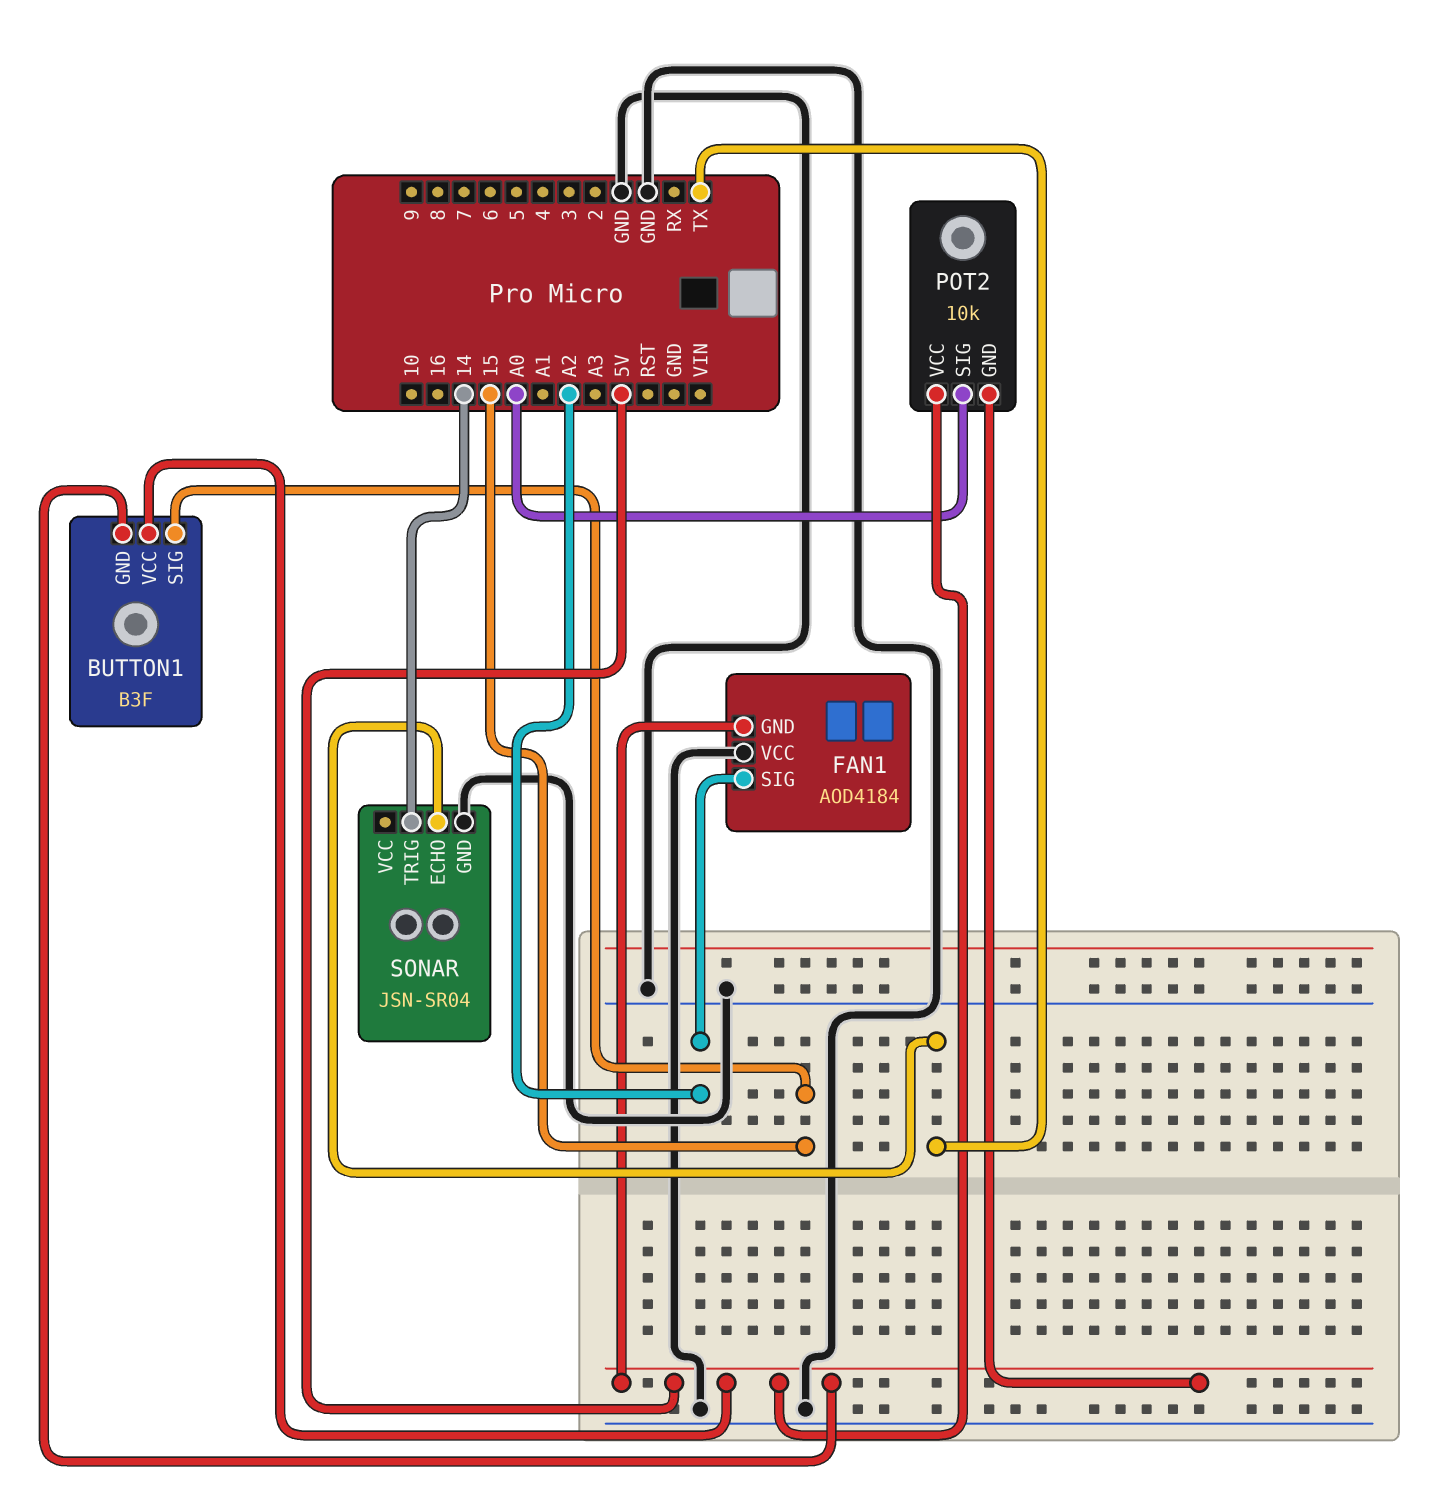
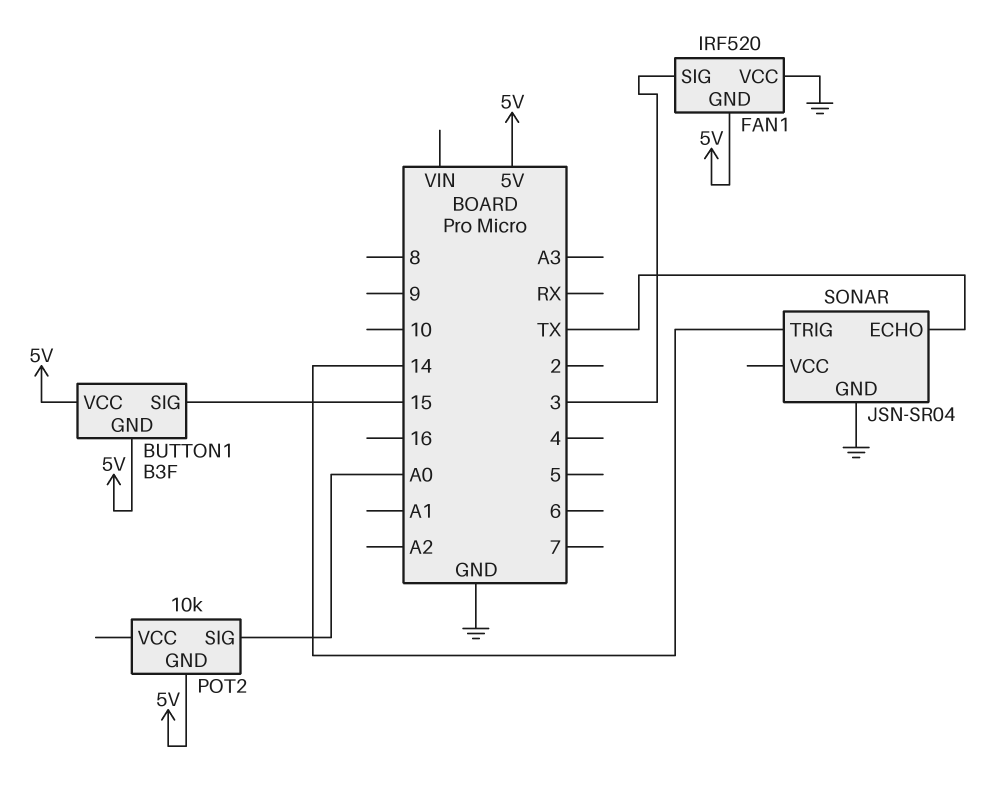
FAN1: AOD4184 -> IRF520
FAN1 pin SIG: A2 -> 3
POT2 pin VCC: 5V -> none

